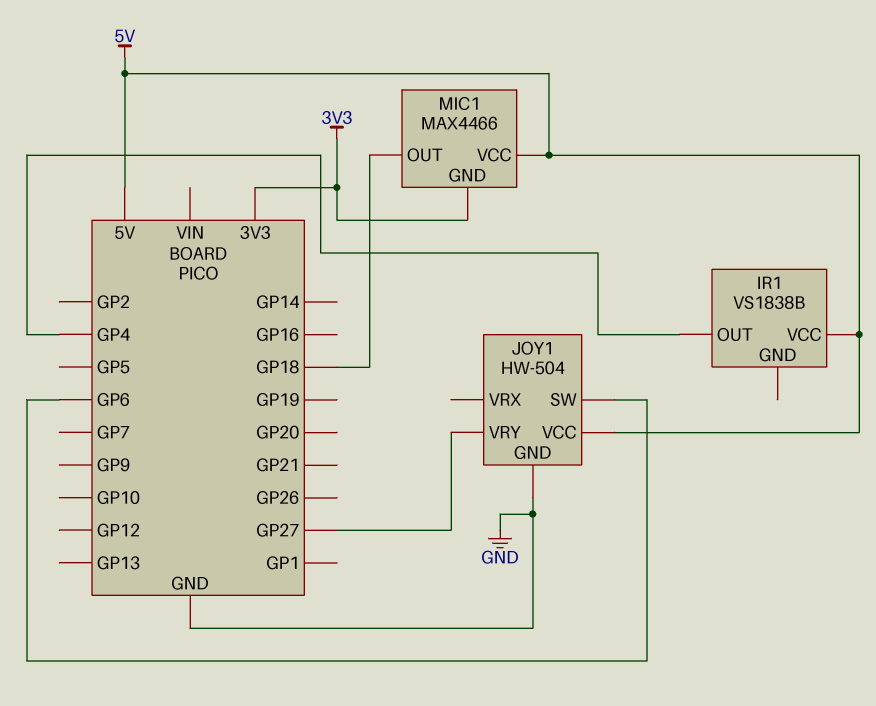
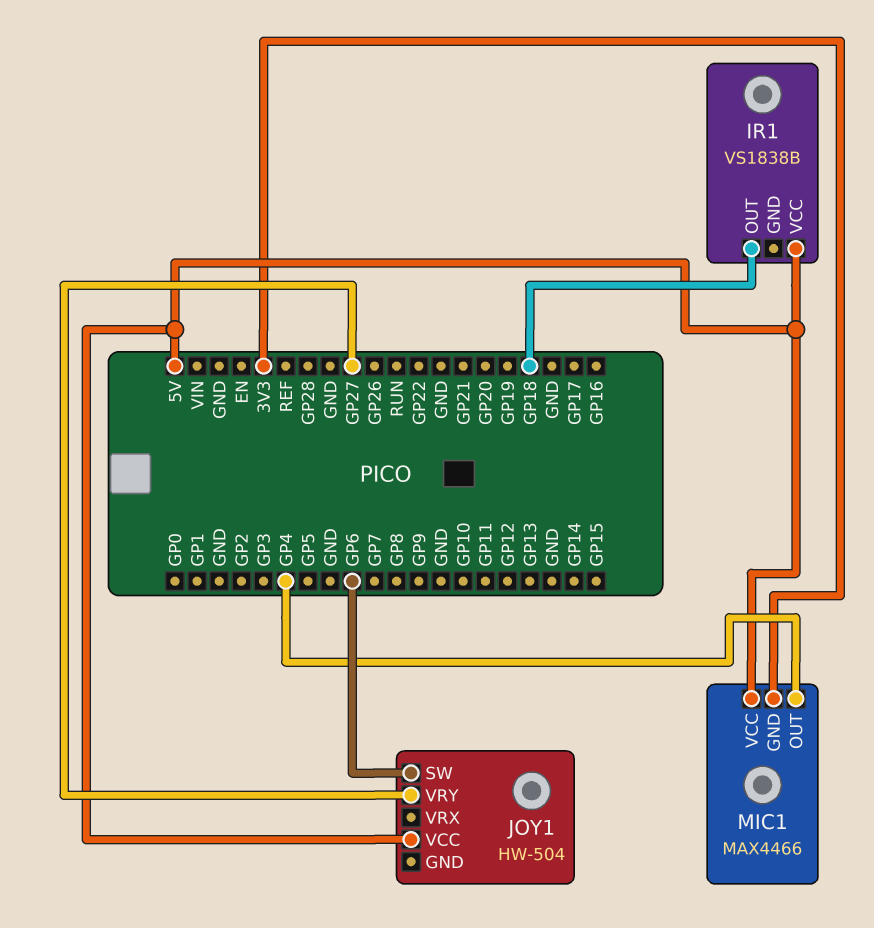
IR1 pin OUT: GP4 -> GP18
JOY1 pin GND: GND -> none
MIC1 pin OUT: GP18 -> GP4

